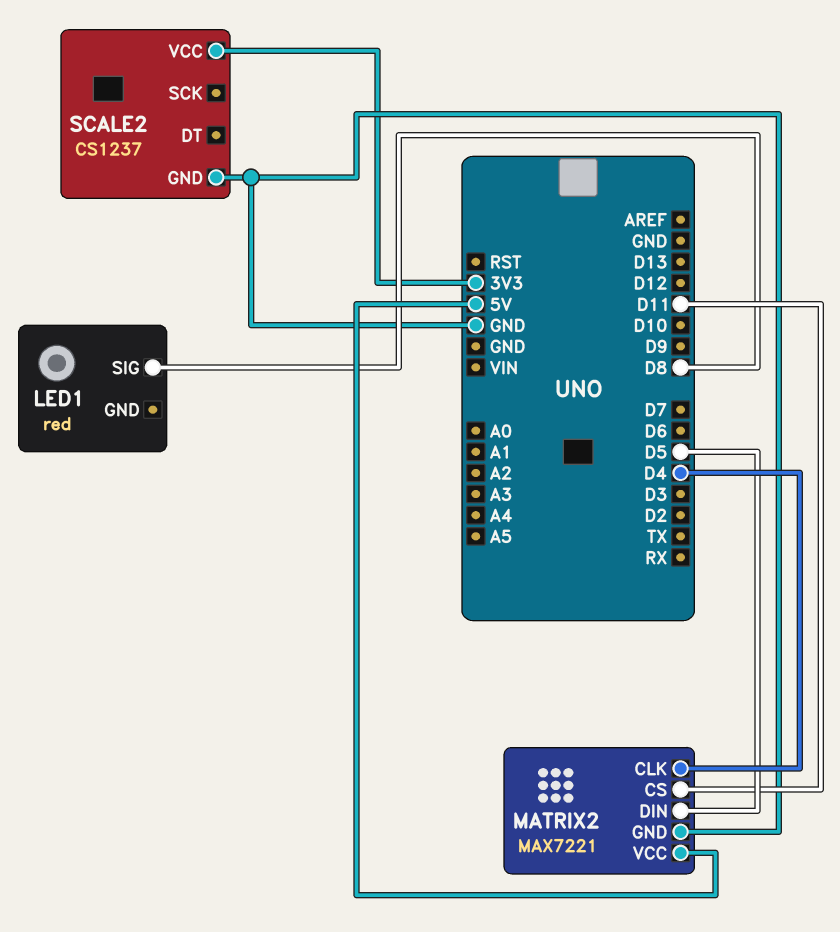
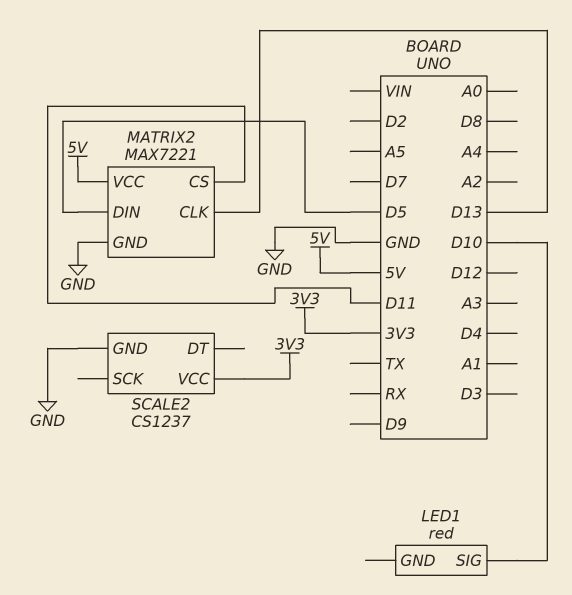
LED1 pin SIG: D8 -> D10
MATRIX2 pin CLK: D4 -> D13

